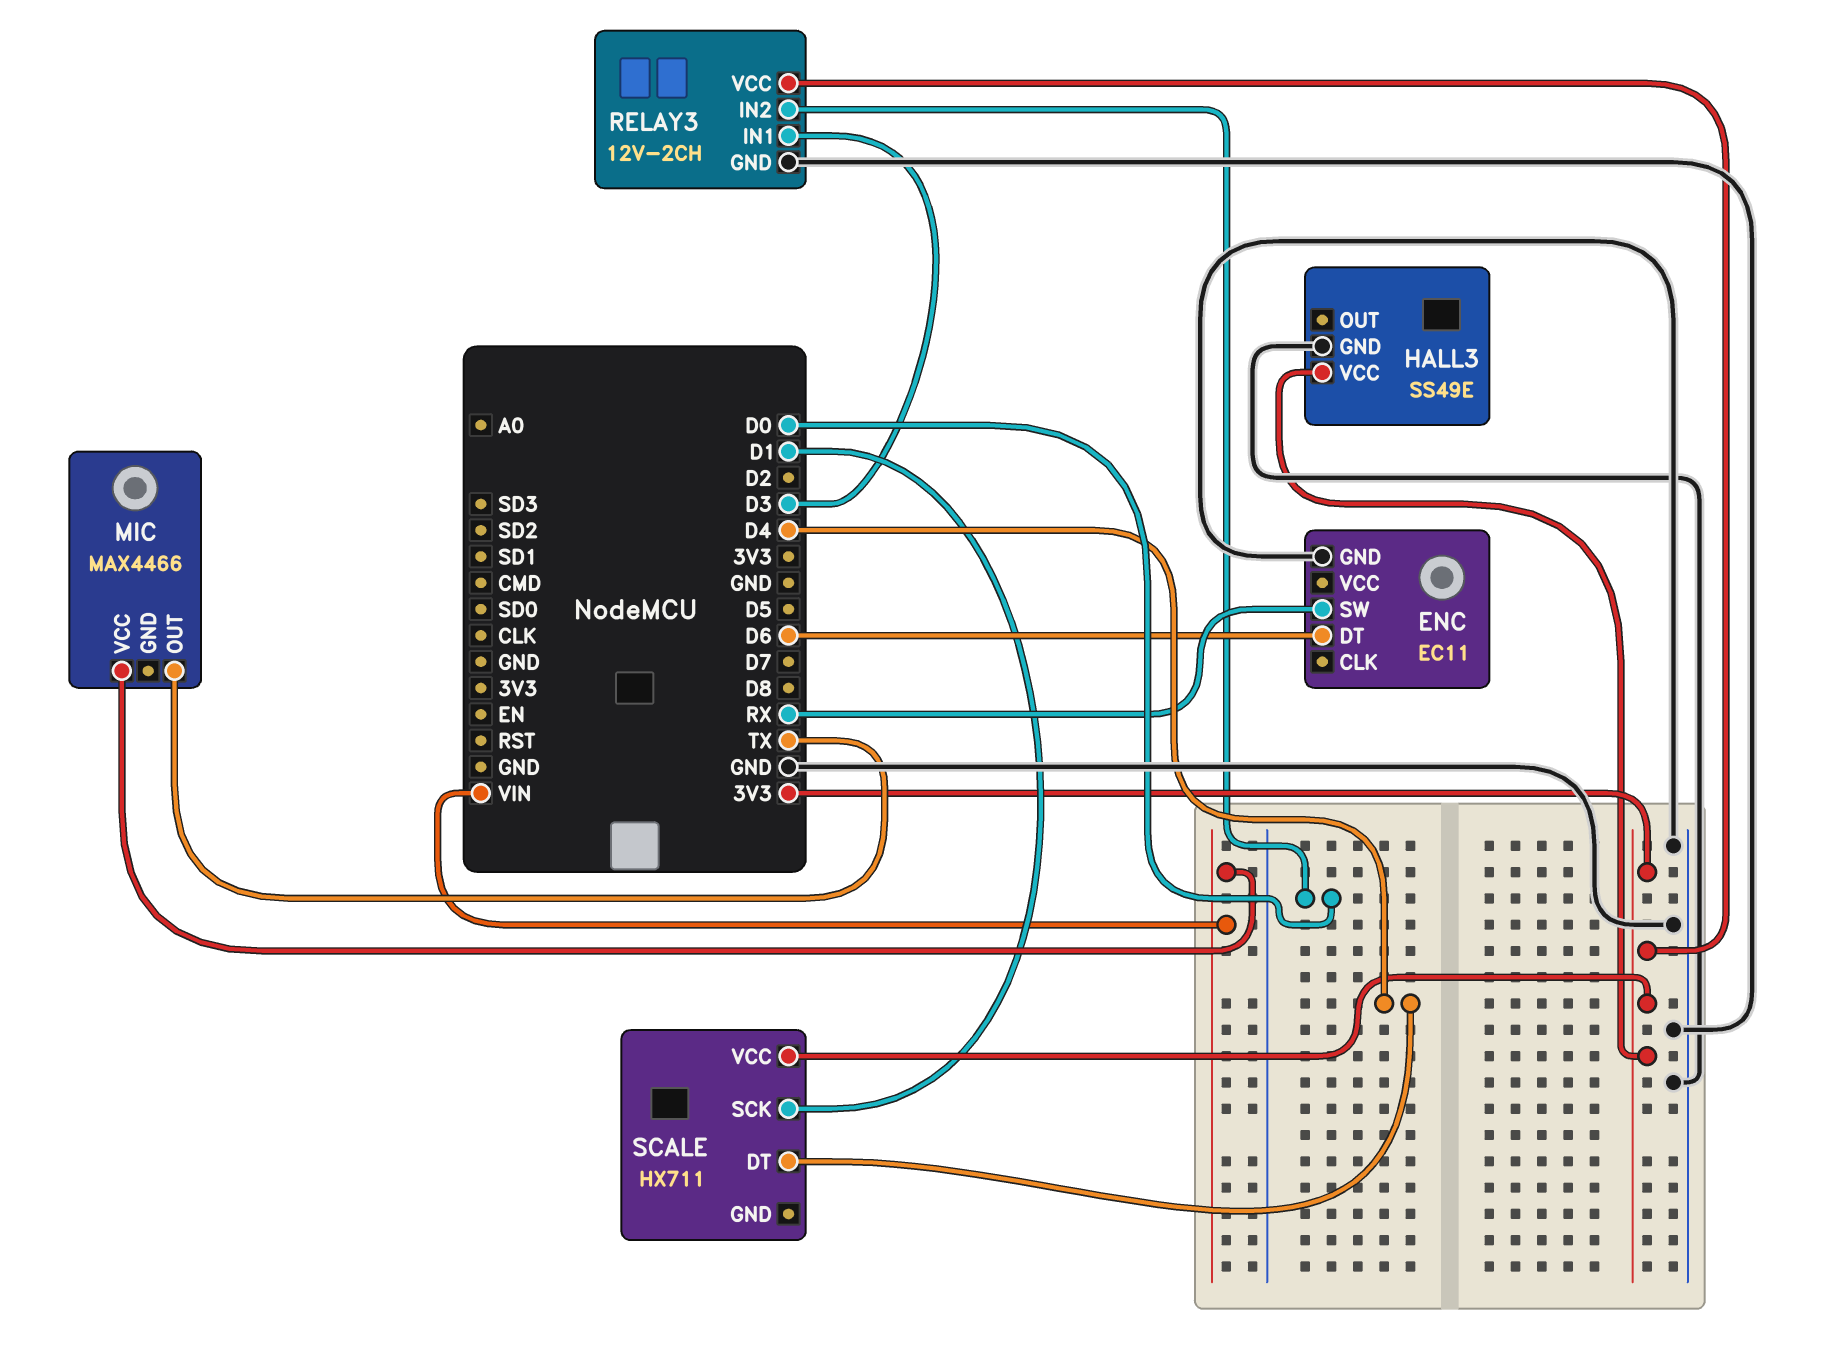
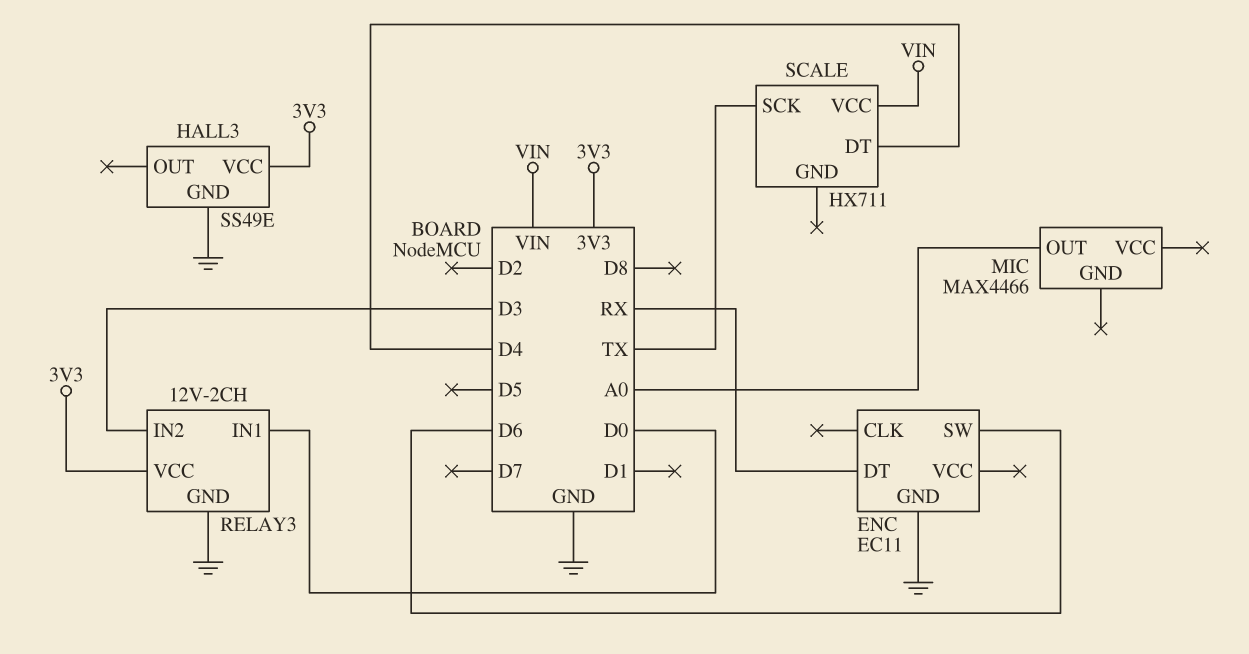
ENC pin DT: D6 -> RX
ENC pin SW: RX -> D6
MIC pin OUT: TX -> A0
MIC pin VCC: VIN -> none
RELAY3 pin IN1: D3 -> D0
RELAY3 pin IN2: D0 -> D3
SCALE pin SCK: D1 -> TX
SCALE pin VCC: 3V3 -> VIN

